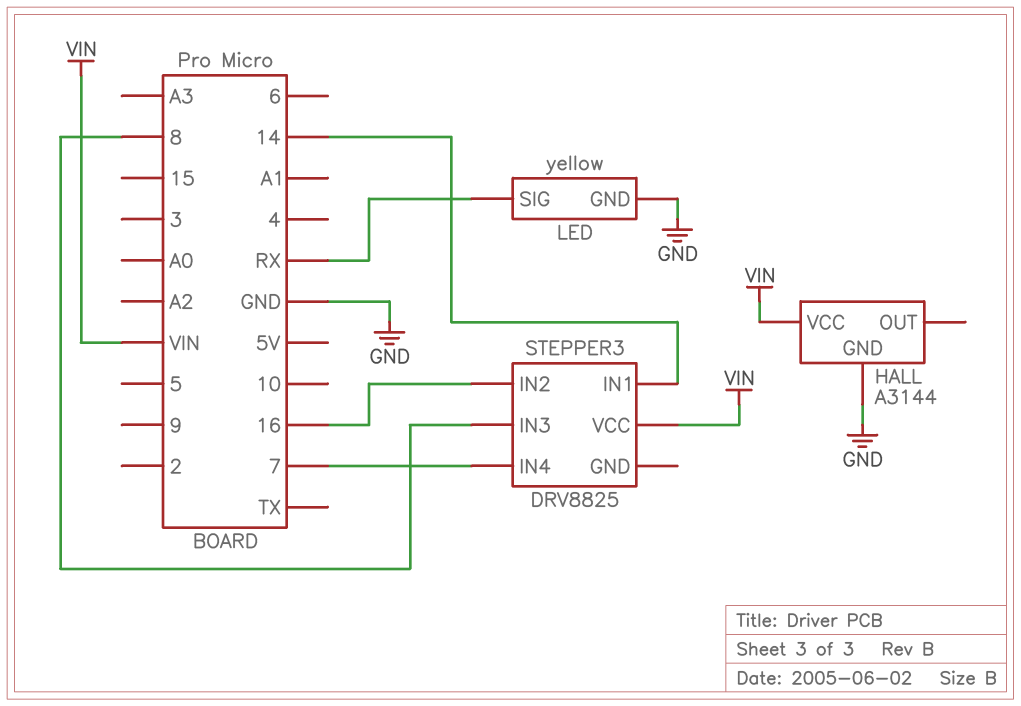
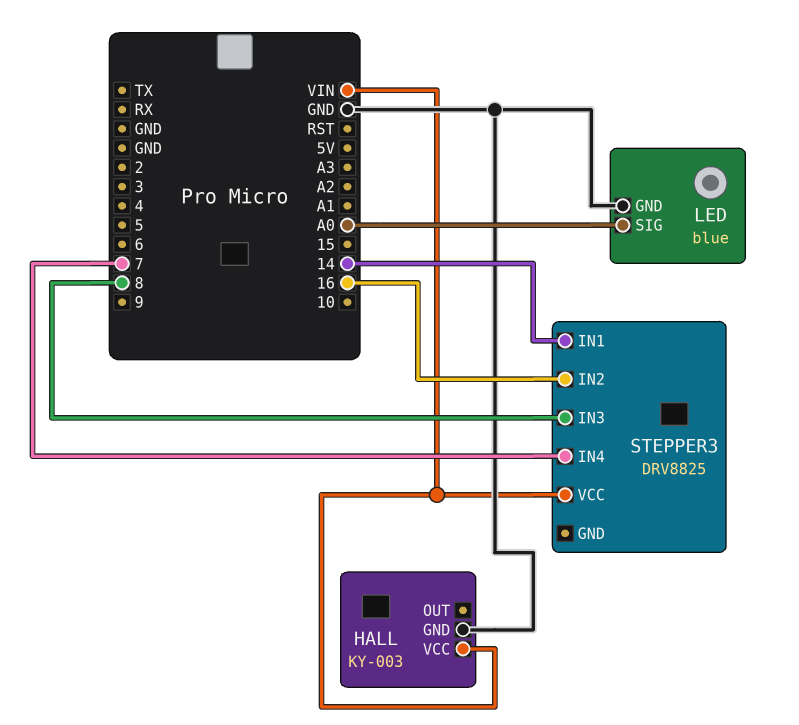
HALL: A3144 -> KY-003
LED: yellow -> blue
LED pin SIG: RX -> A0

